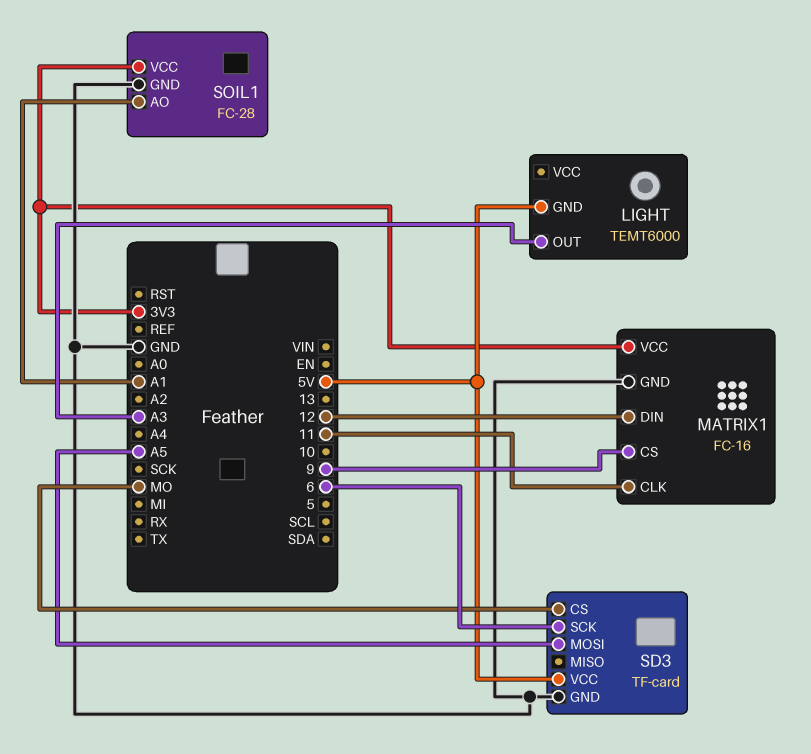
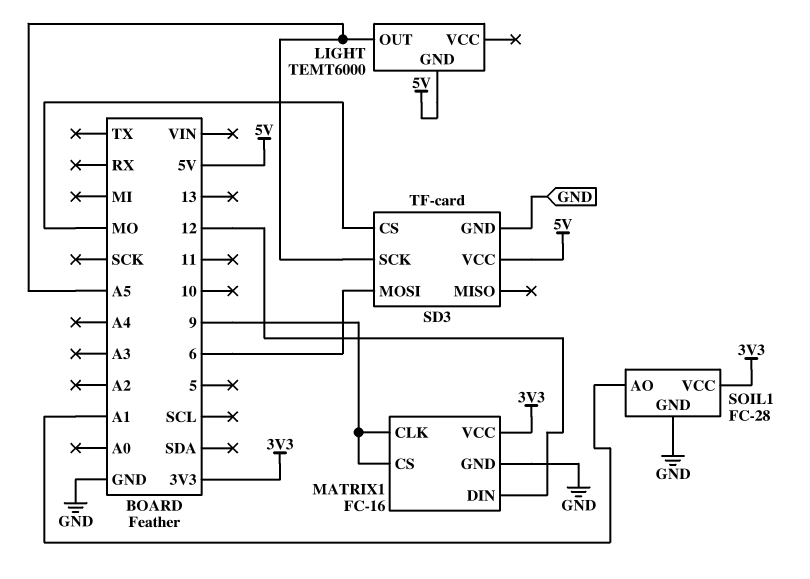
LIGHT pin OUT: A3 -> A5
MATRIX1 pin CLK: 11 -> 9
SD3 pin MOSI: A5 -> 6
SD3 pin SCK: 6 -> A5

